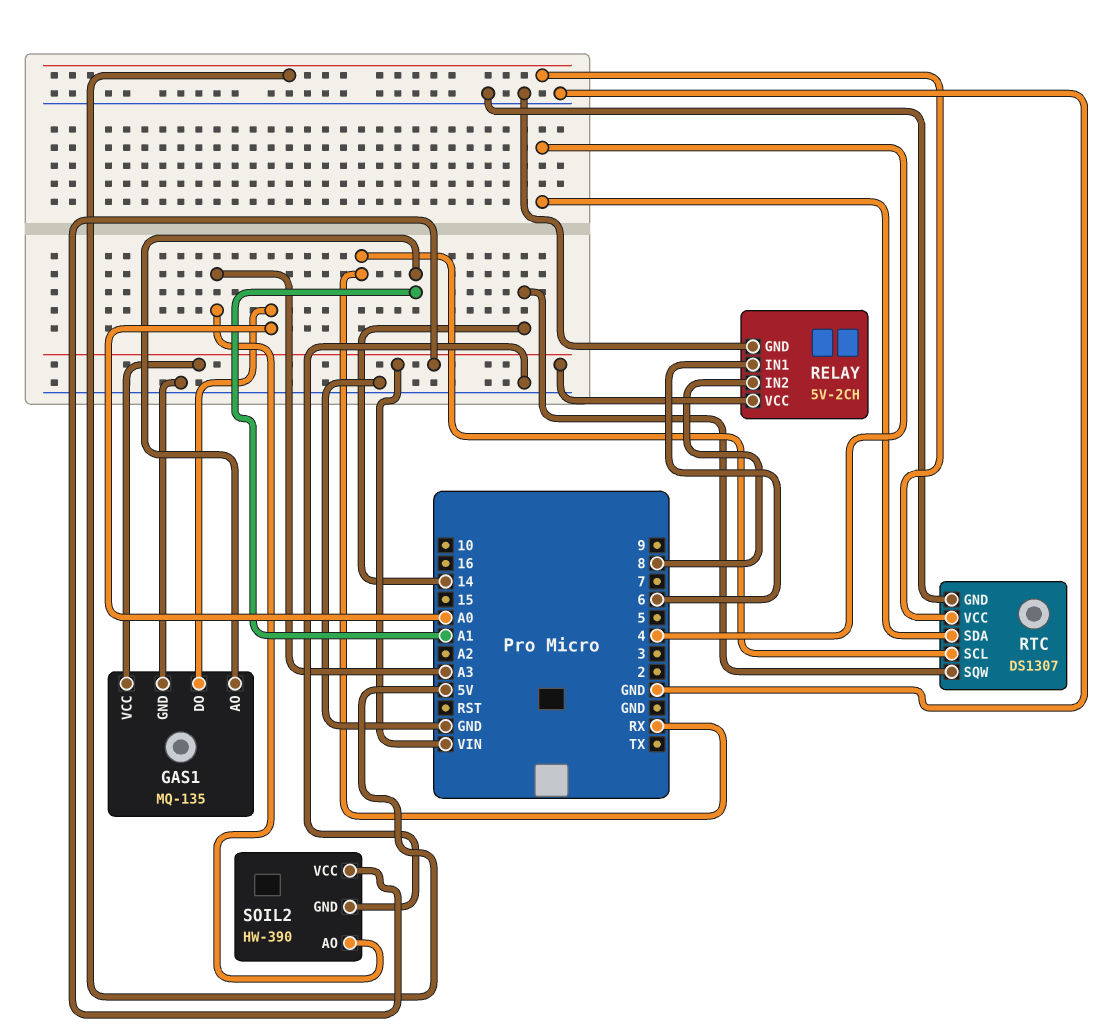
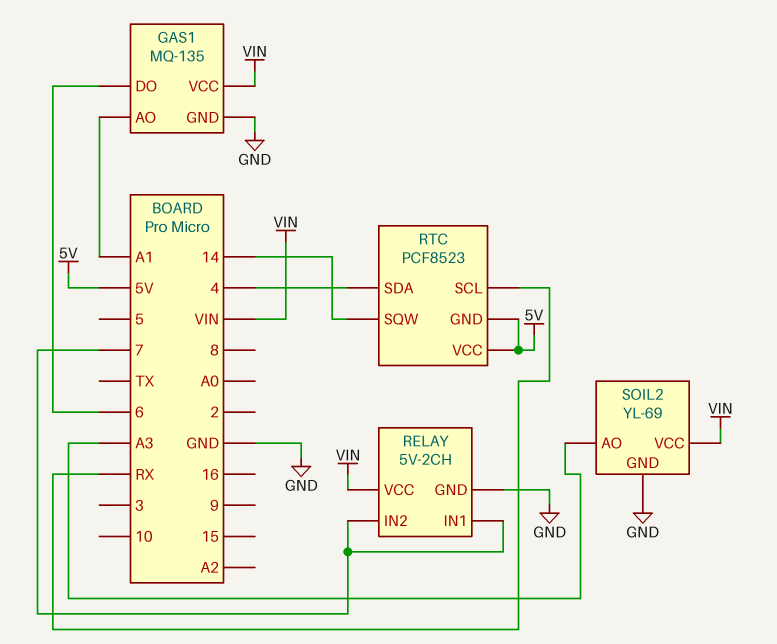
GAS1 pin DO: A0 -> 6
RELAY pin IN1: 6 -> 7
RELAY pin IN2: 8 -> 7
RTC: DS1307 -> PCF8523
RTC pin GND: GND -> 5V
SOIL2: HW-390 -> YL-69

